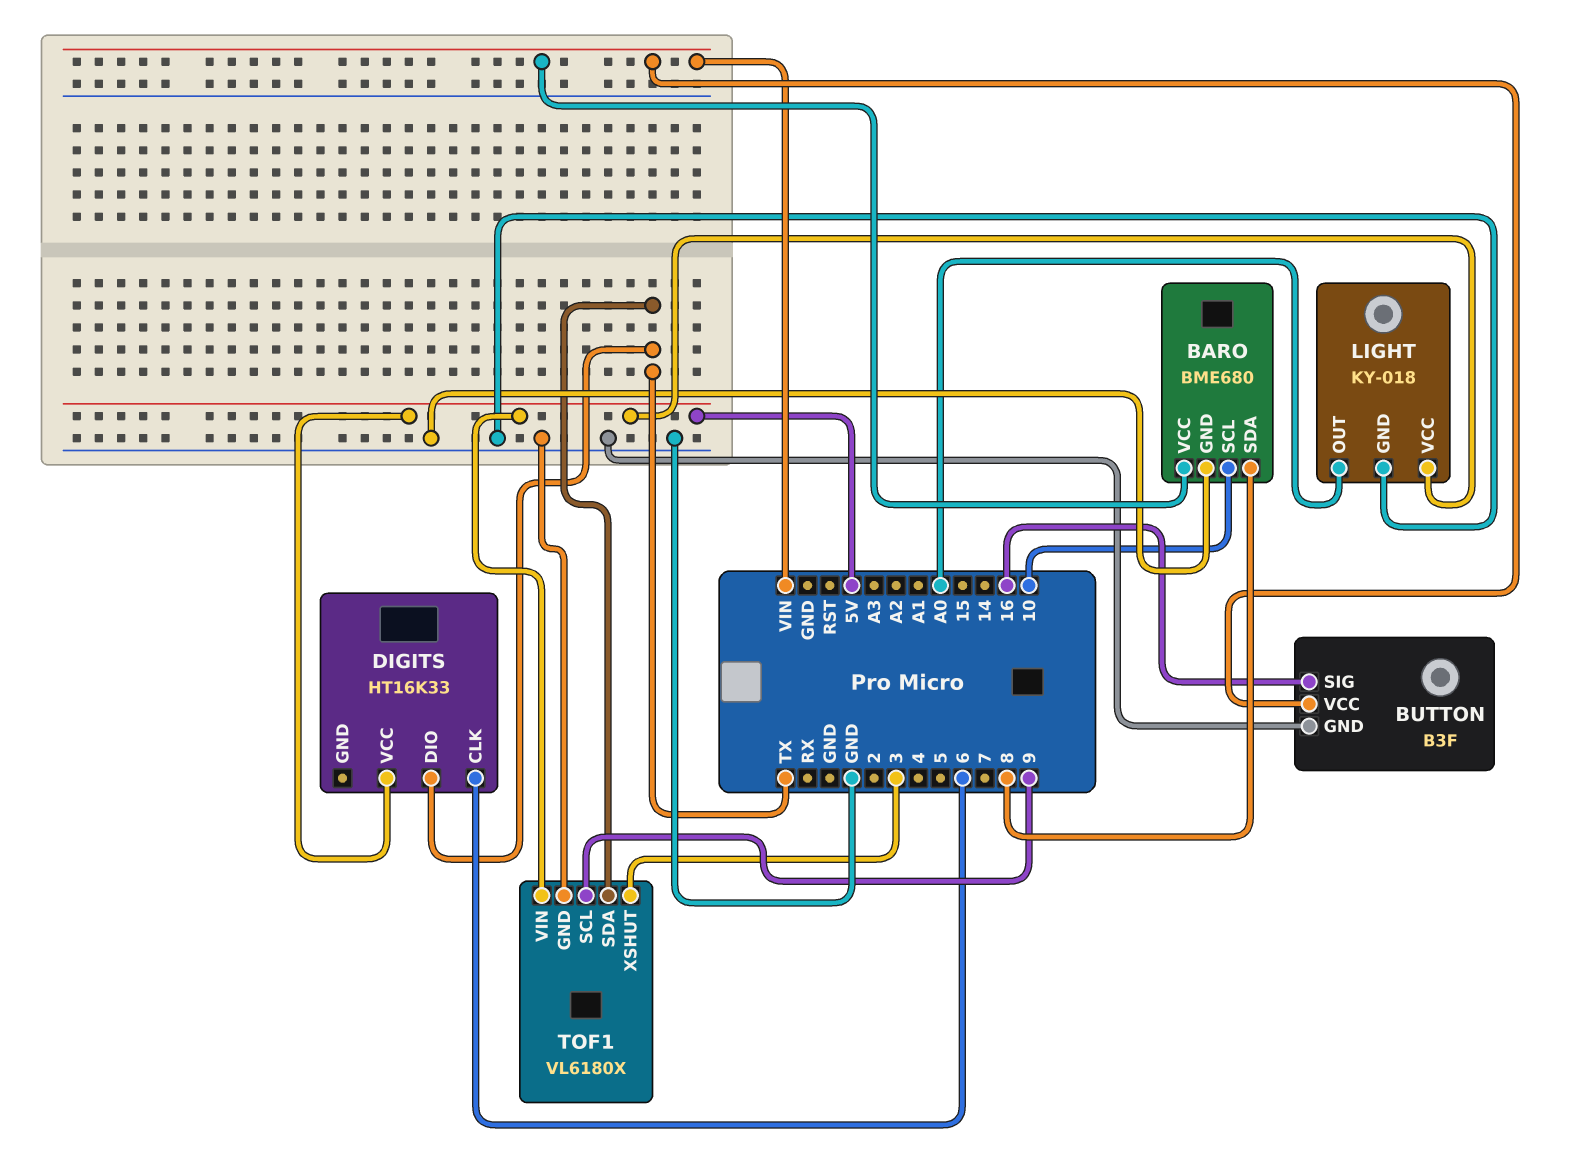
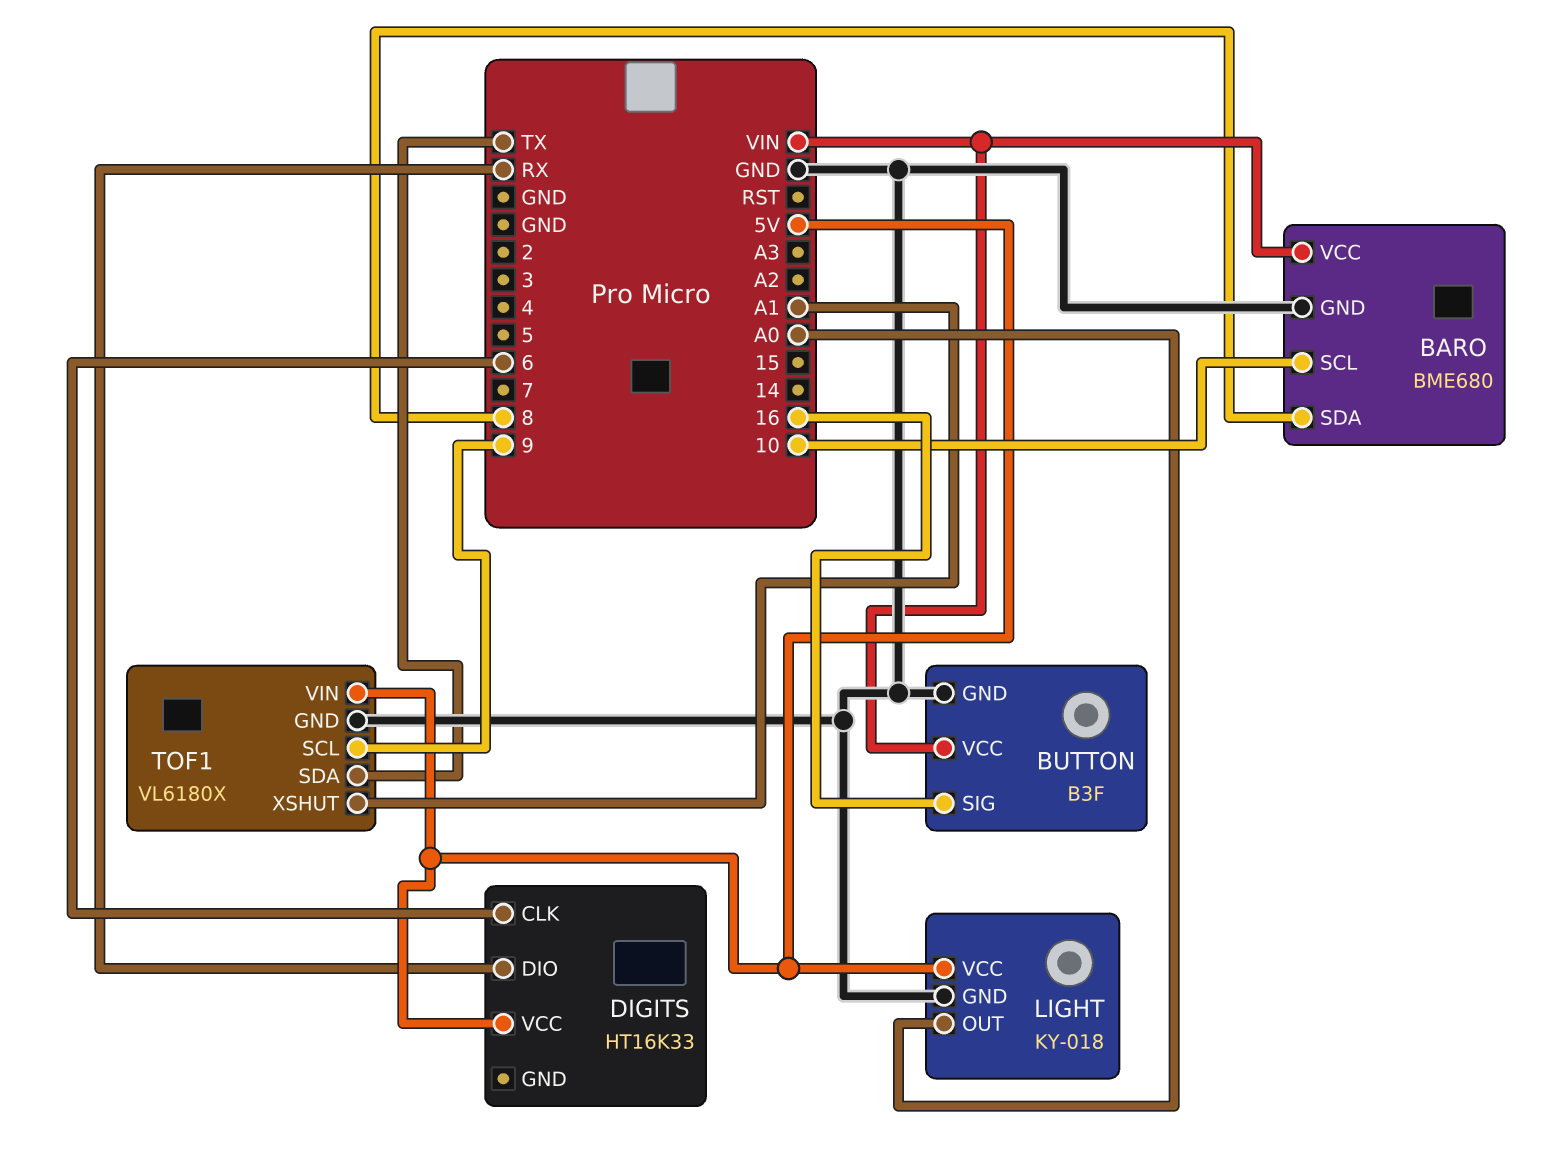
DIGITS pin DIO: TX -> RX
TOF1 pin XSHUT: 3 -> A1

